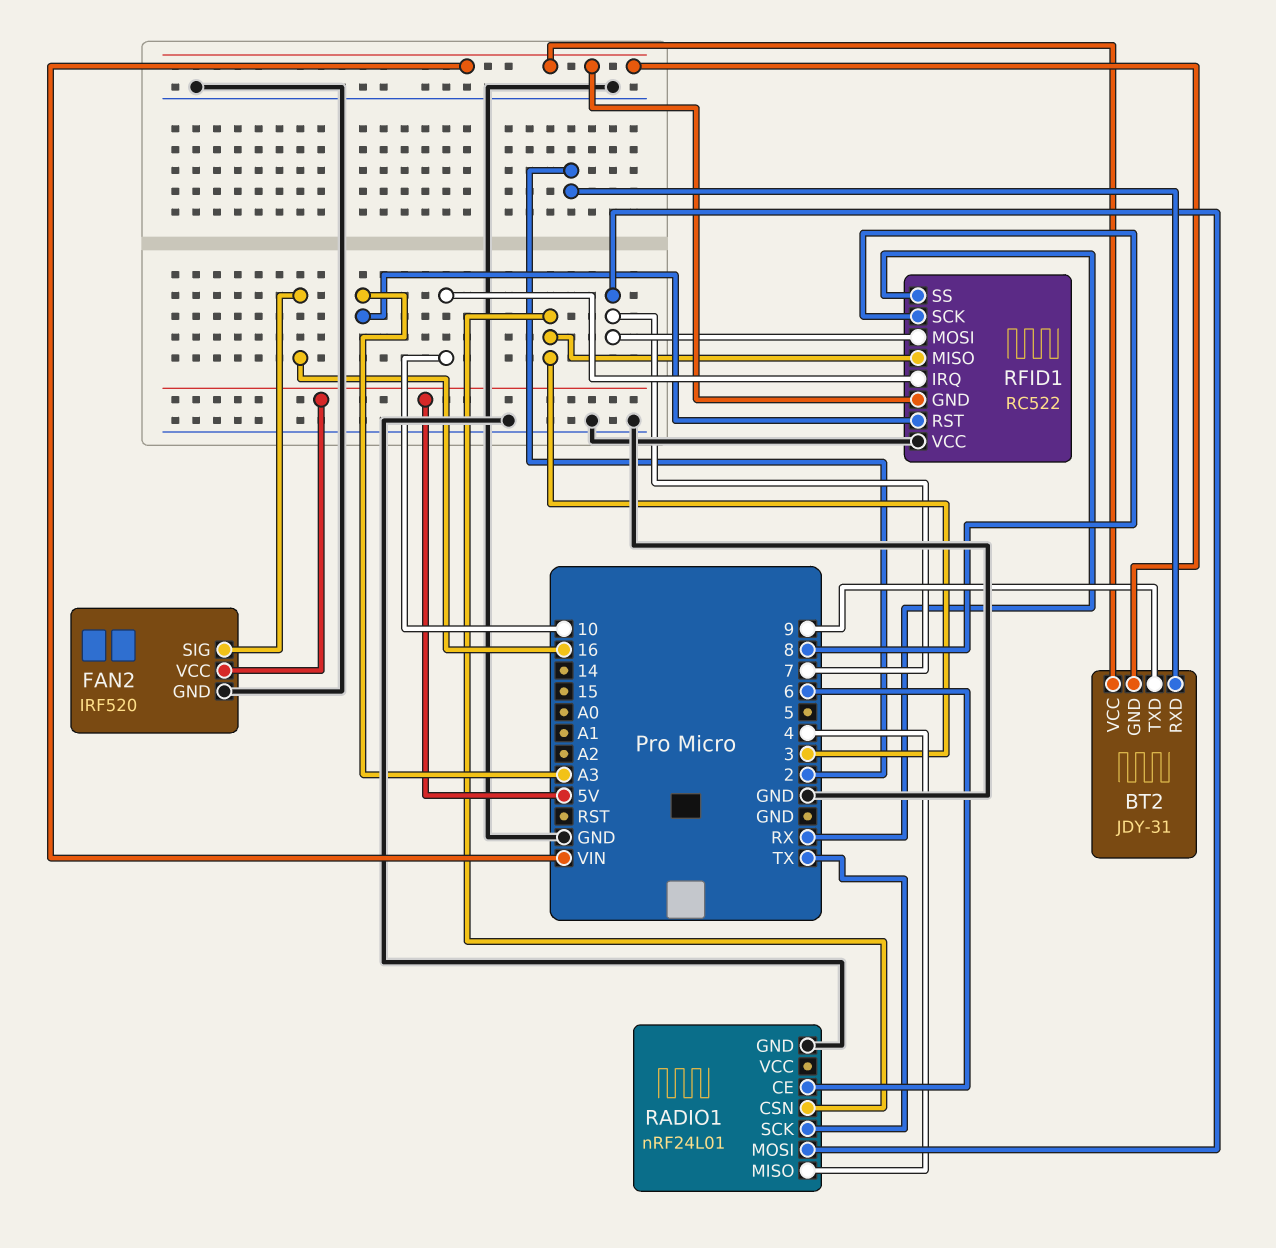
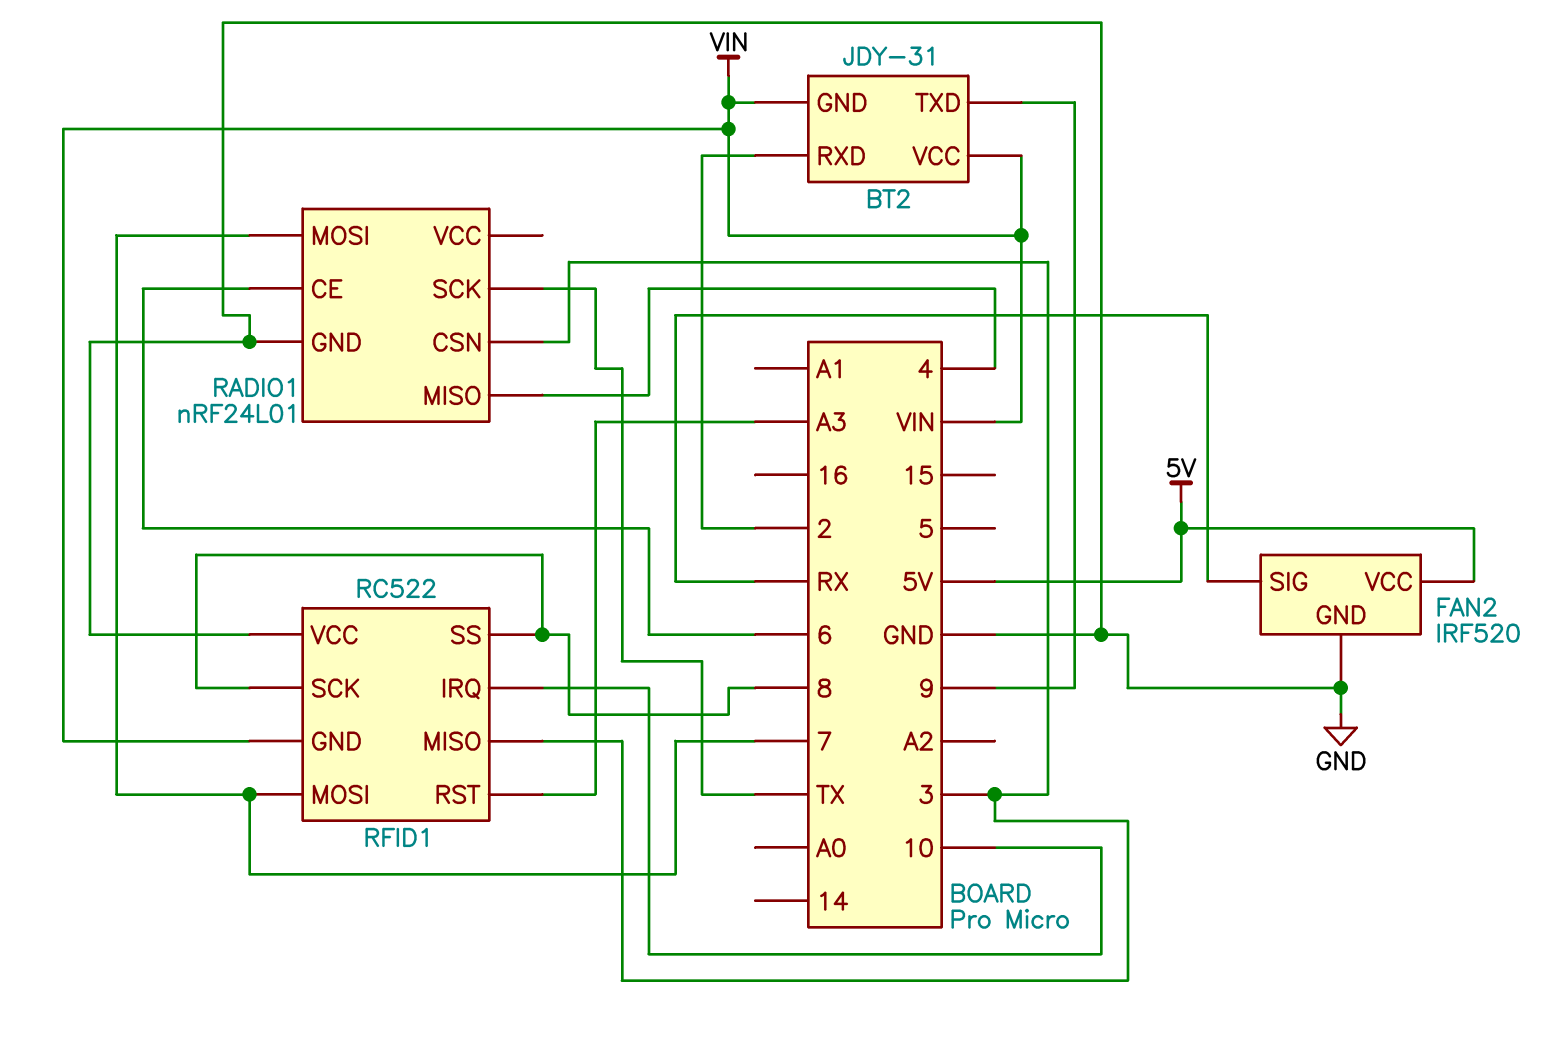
FAN2 pin SIG: 16 -> RX
RFID1 pin SS: RX -> 8

